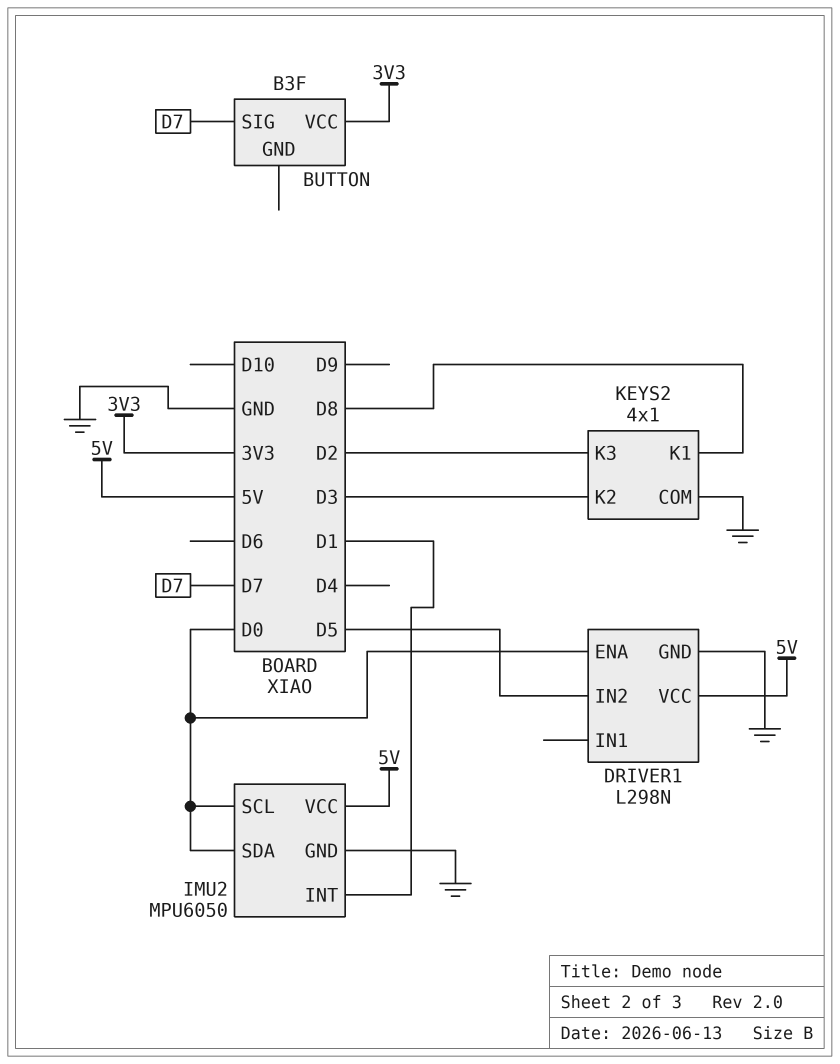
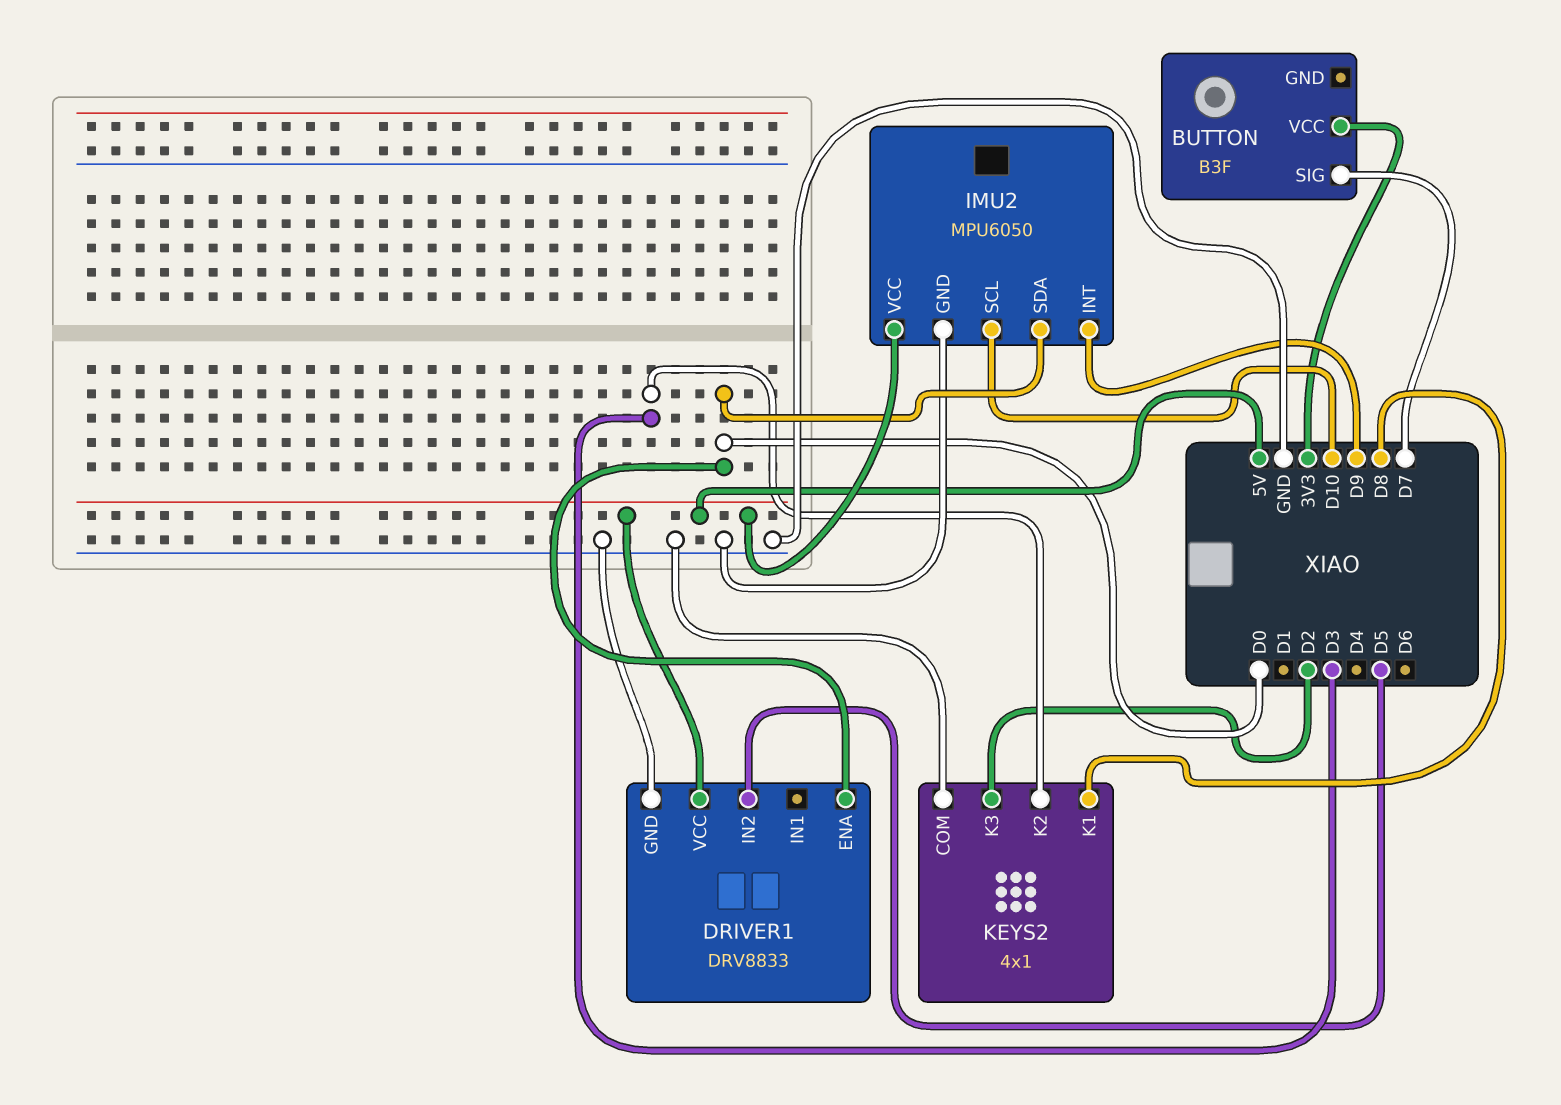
DRIVER1: L298N -> DRV8833
IMU2 pin INT: D1 -> D9
IMU2 pin SCL: D0 -> D10

